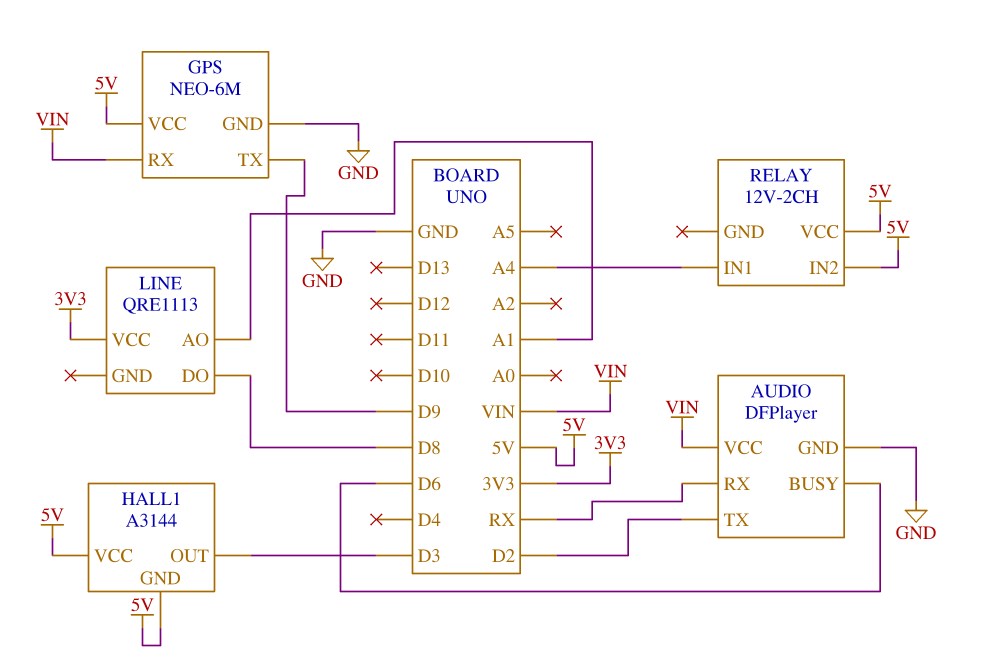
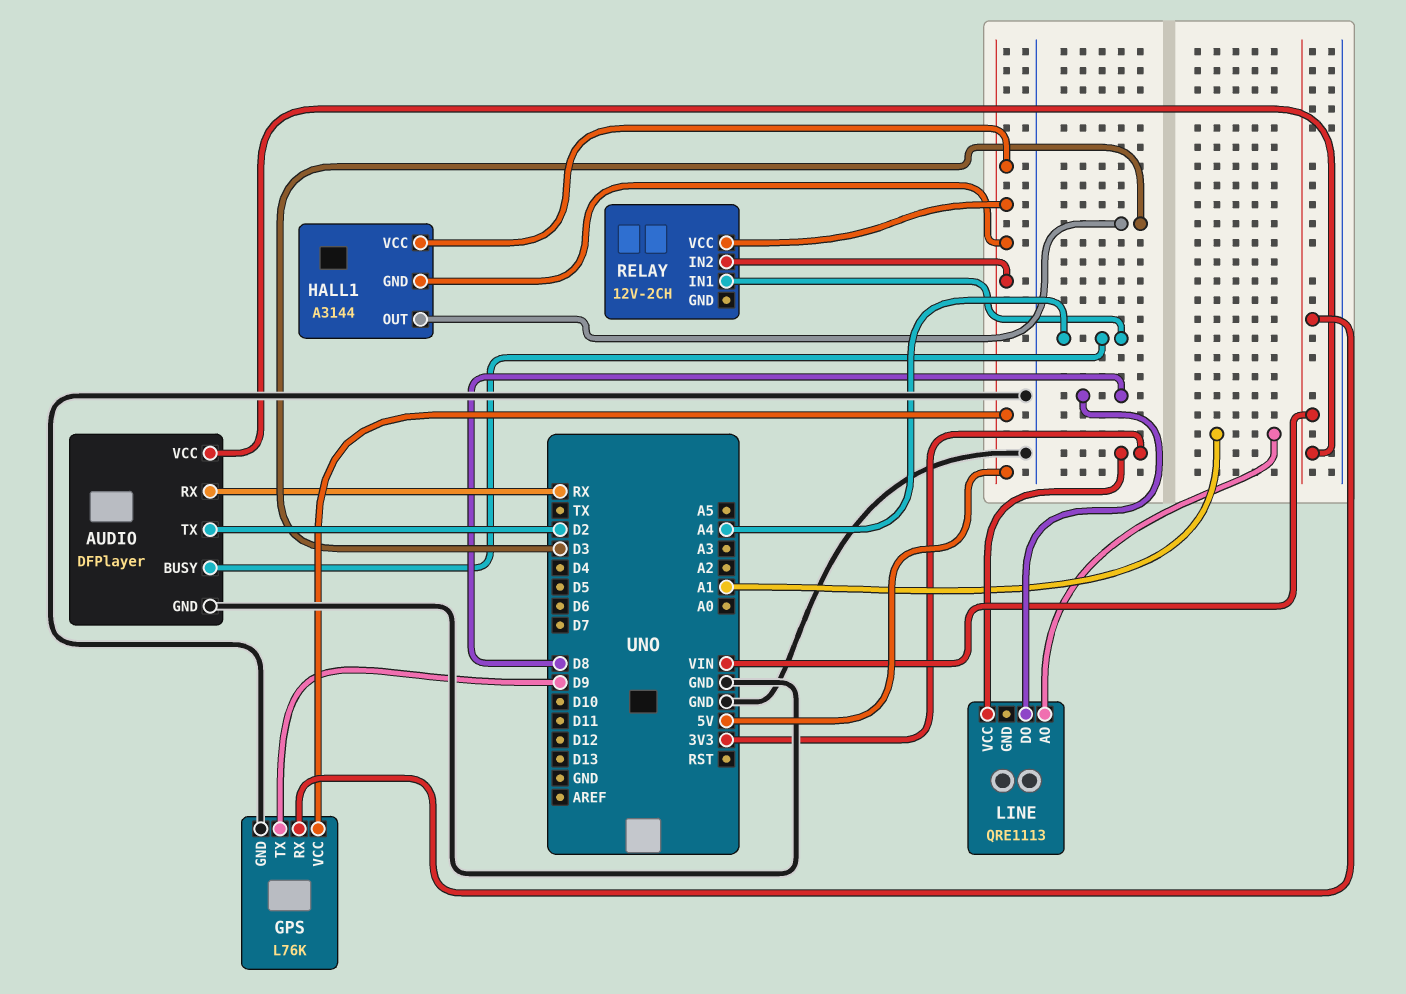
AUDIO pin BUSY: D6 -> A4
GPS: NEO-6M -> L76K

